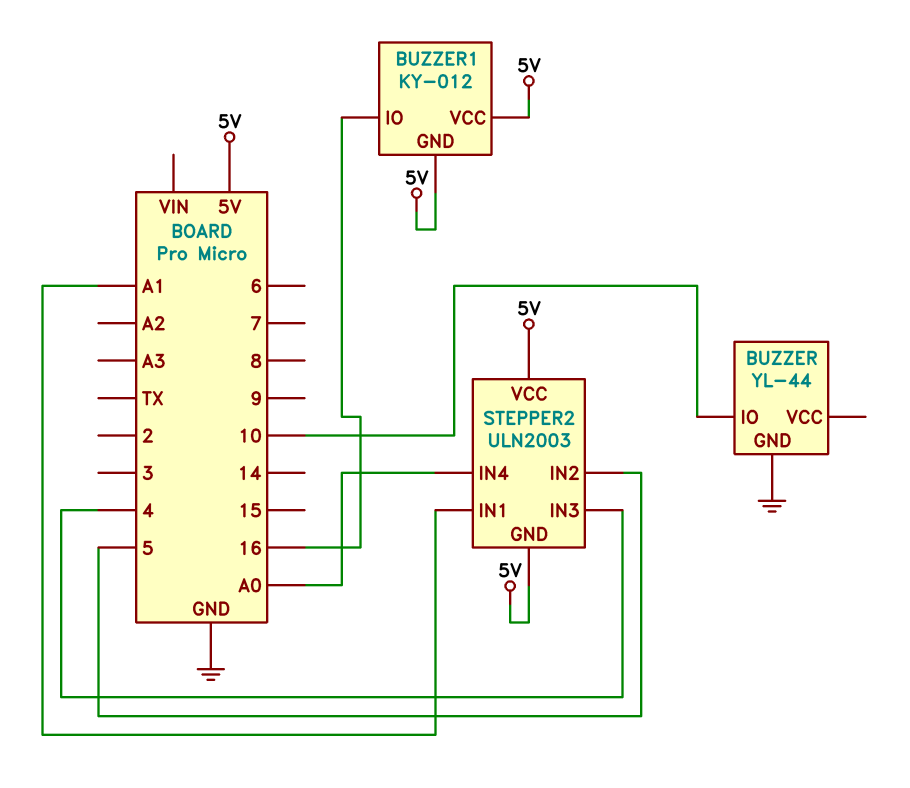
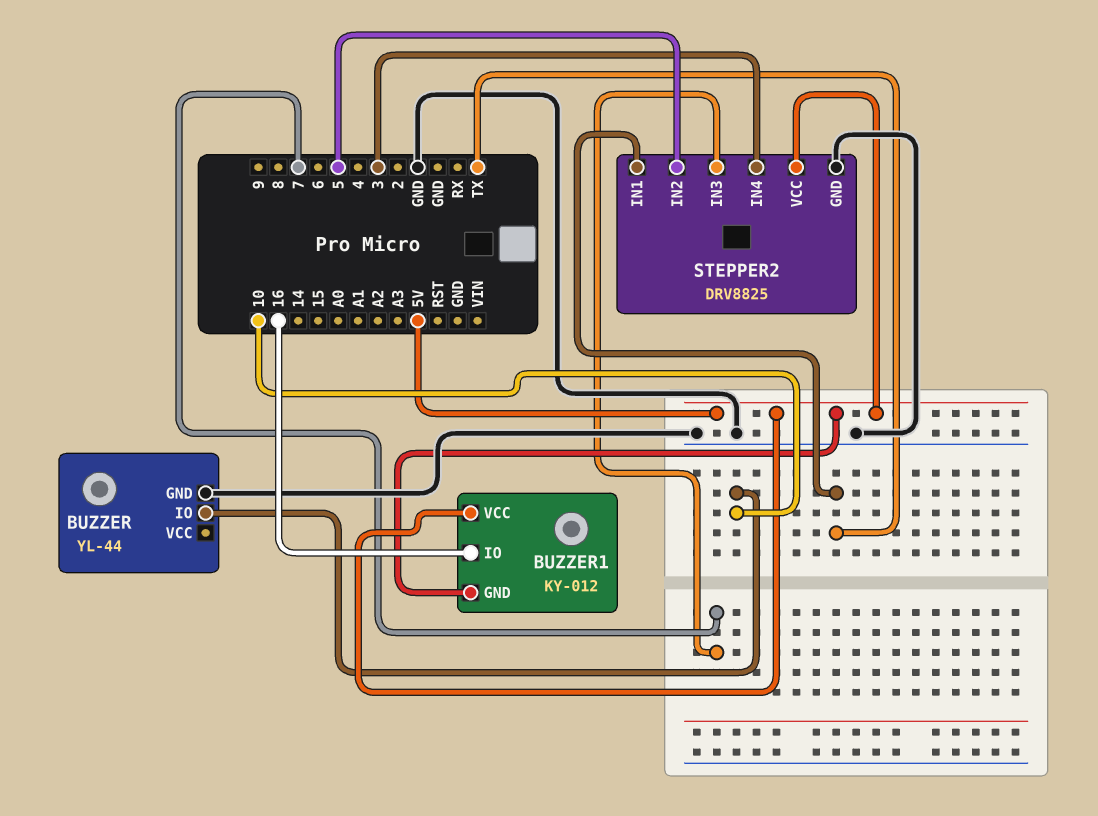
STEPPER2: ULN2003 -> DRV8825
STEPPER2 pin GND: 5V -> GND
STEPPER2 pin IN1: A1 -> TX
STEPPER2 pin IN3: 4 -> 7
STEPPER2 pin IN4: A0 -> 3

